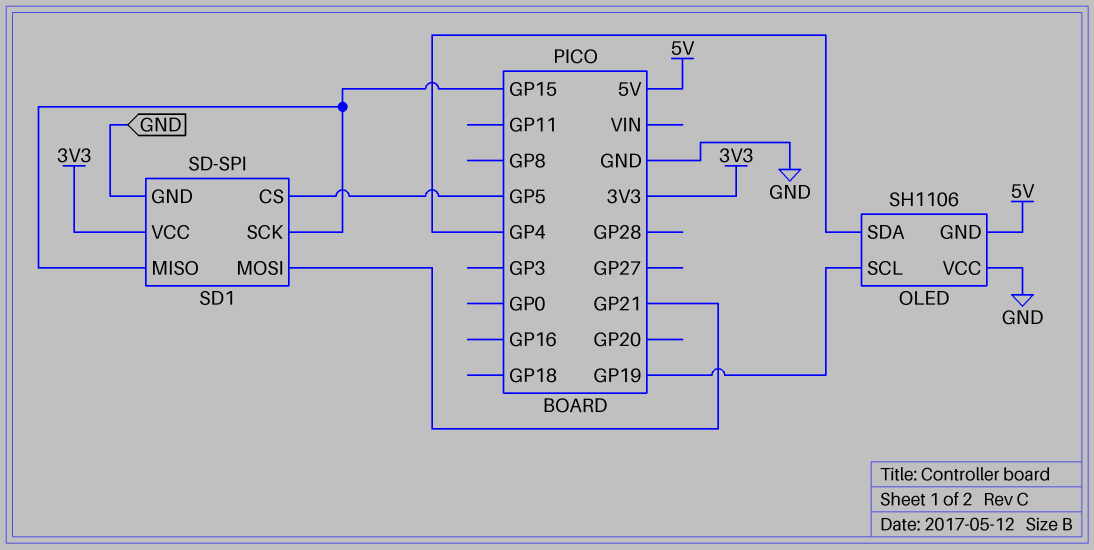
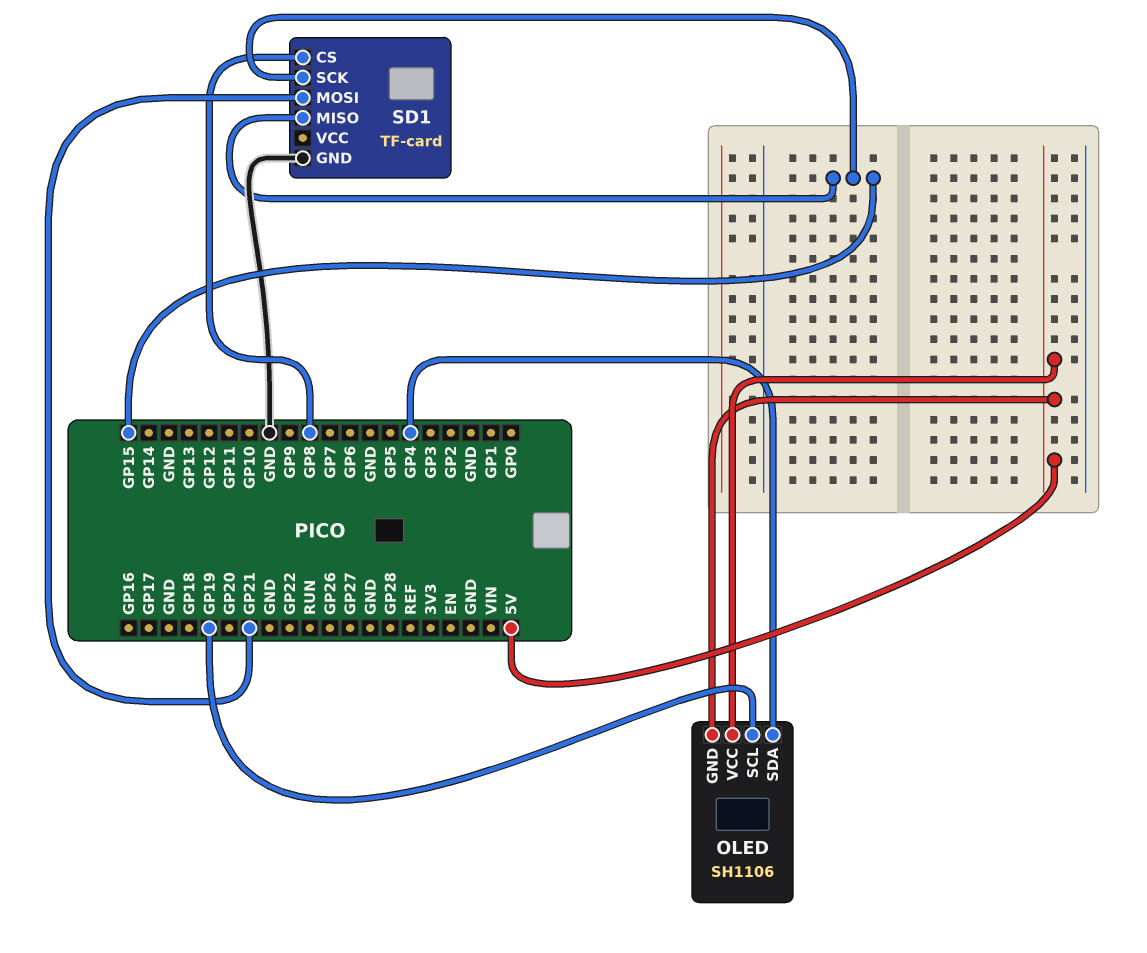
OLED pin VCC: GND -> 5V
SD1: SD-SPI -> TF-card
SD1 pin CS: GP5 -> GP8
SD1 pin VCC: 3V3 -> none

